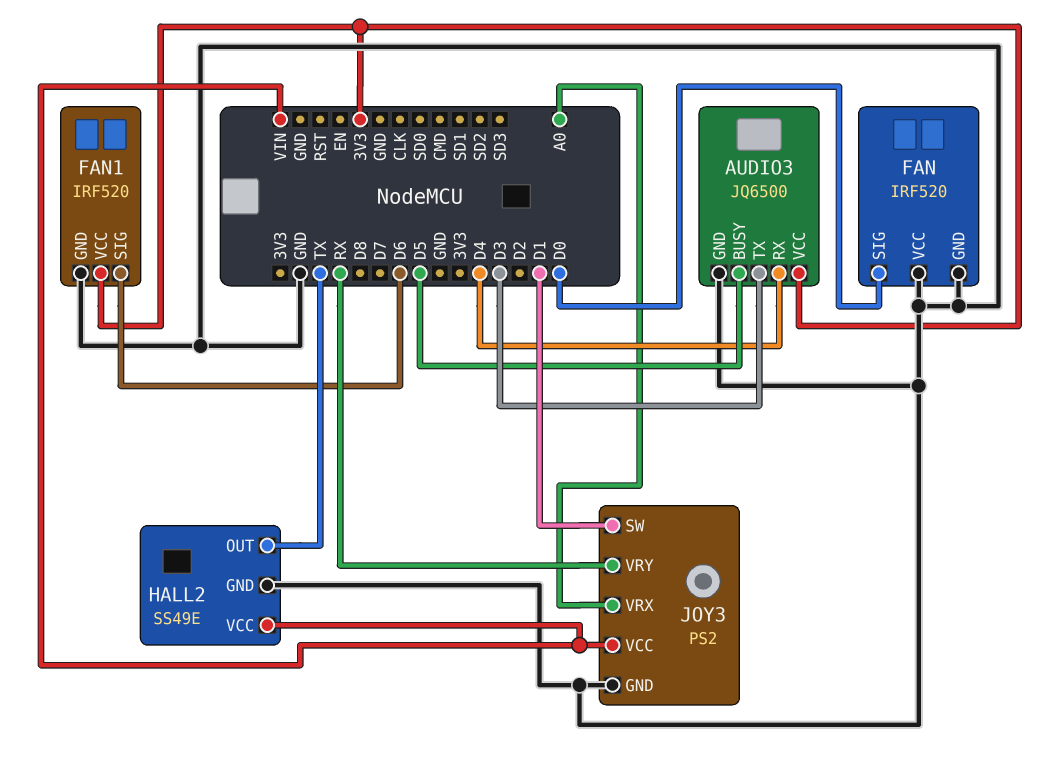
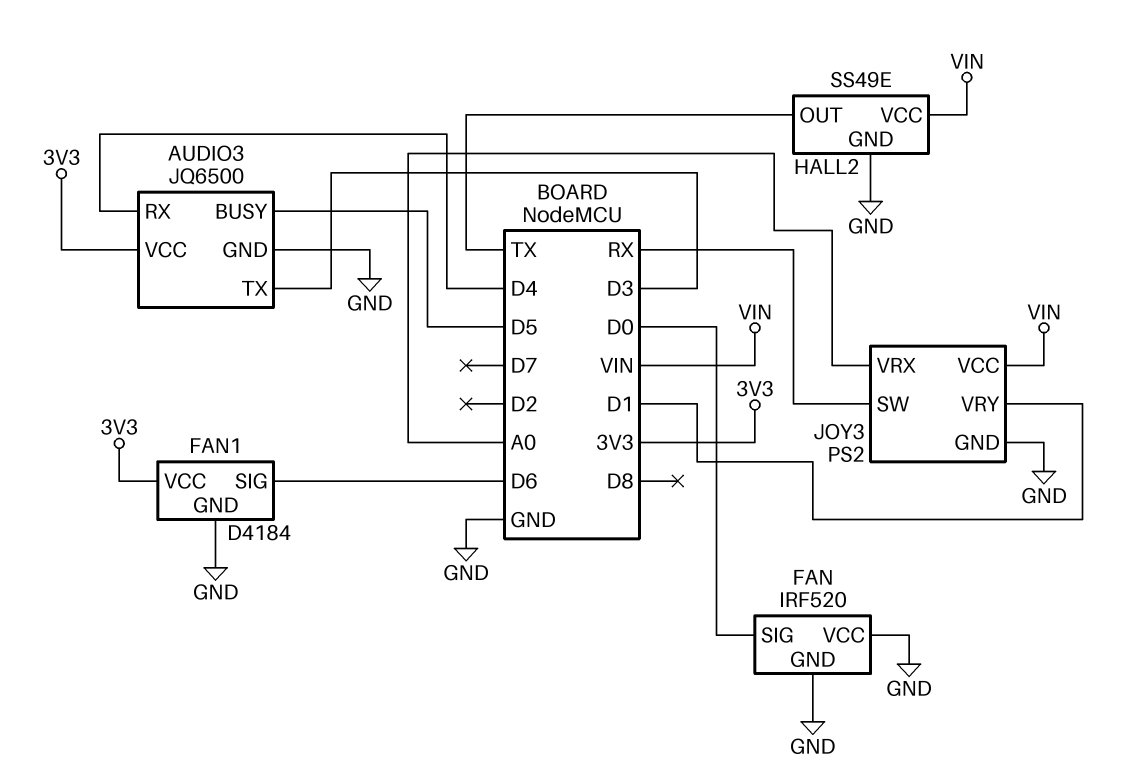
FAN1: IRF520 -> D4184
JOY3 pin SW: D1 -> RX
JOY3 pin VRY: RX -> D1

